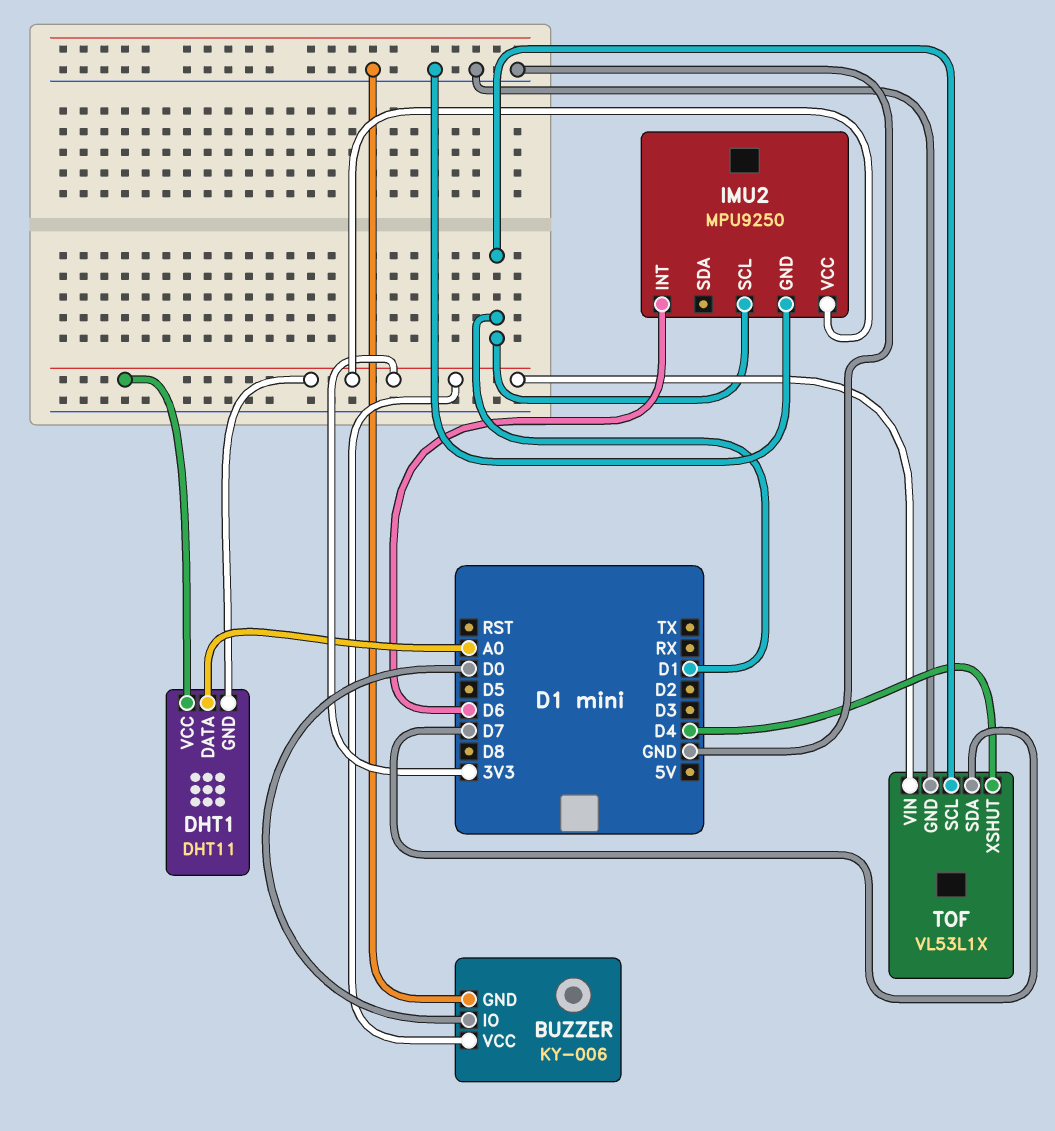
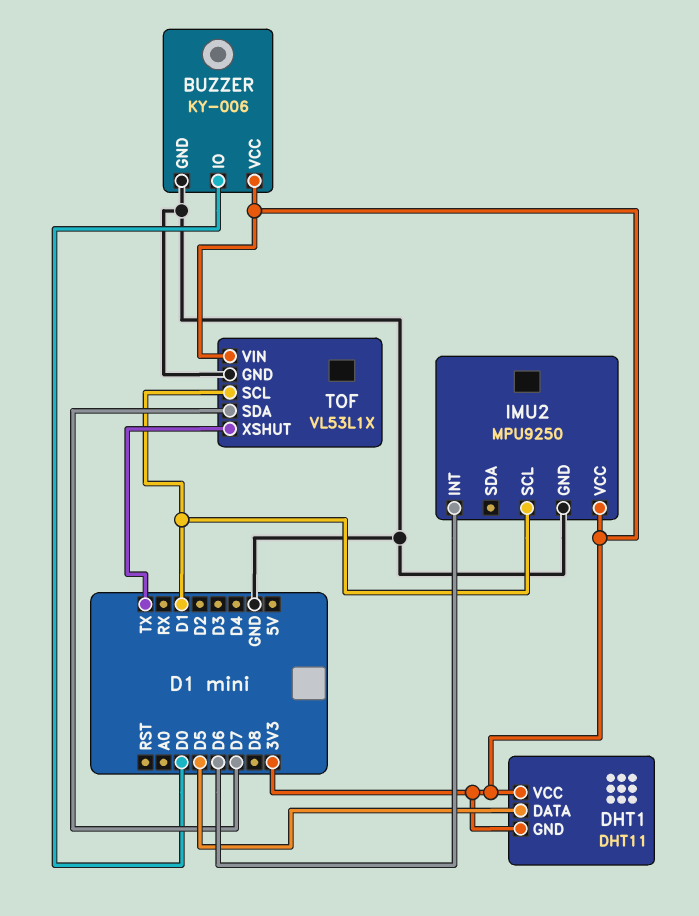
DHT1 pin DATA: A0 -> D5
TOF pin XSHUT: D4 -> TX

